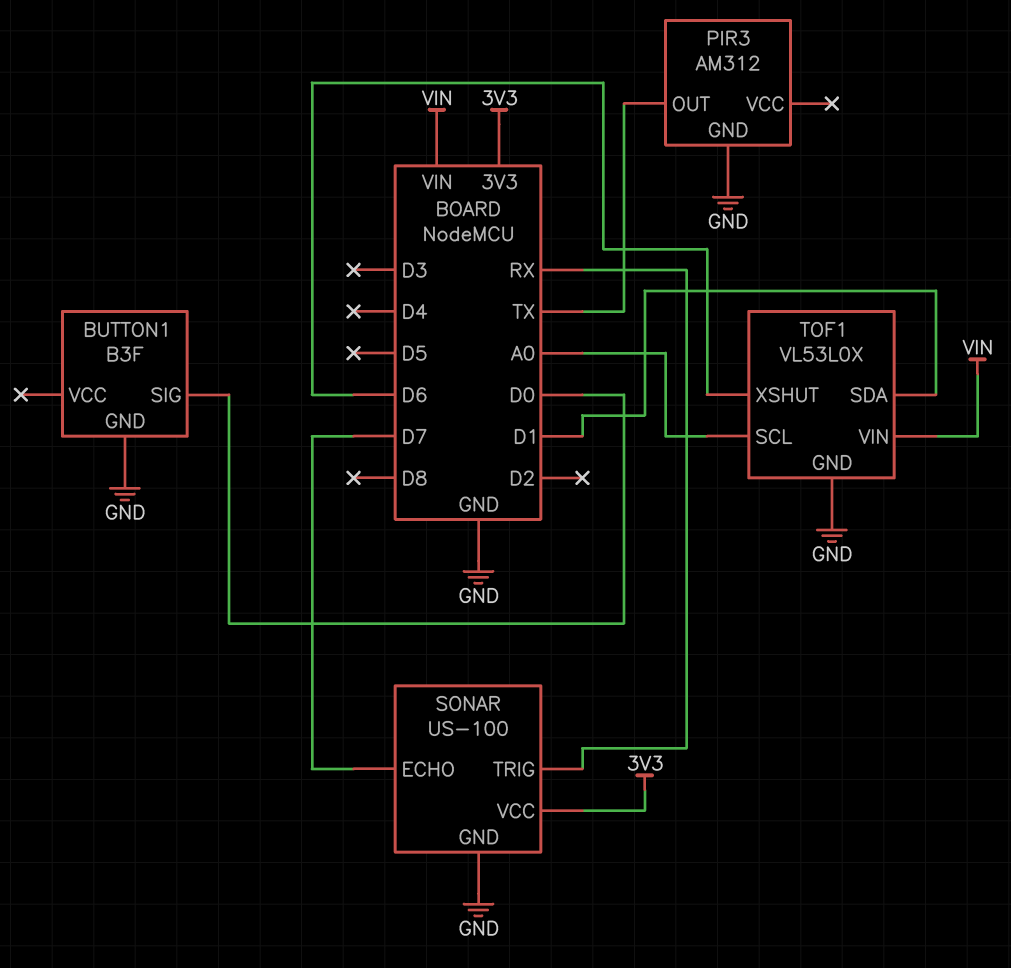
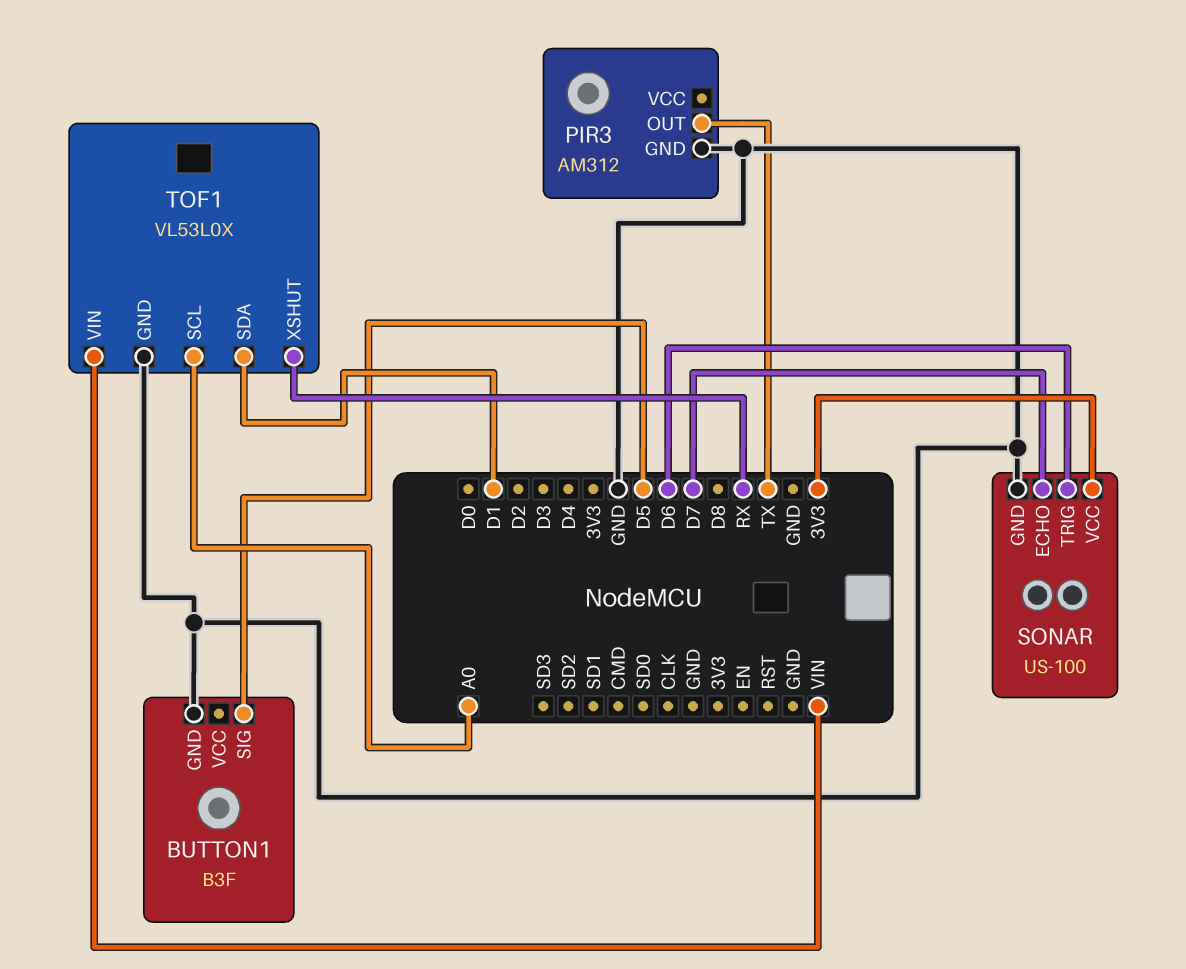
BUTTON1 pin SIG: D0 -> D5
SONAR pin TRIG: RX -> D6
TOF1 pin XSHUT: D6 -> RX

